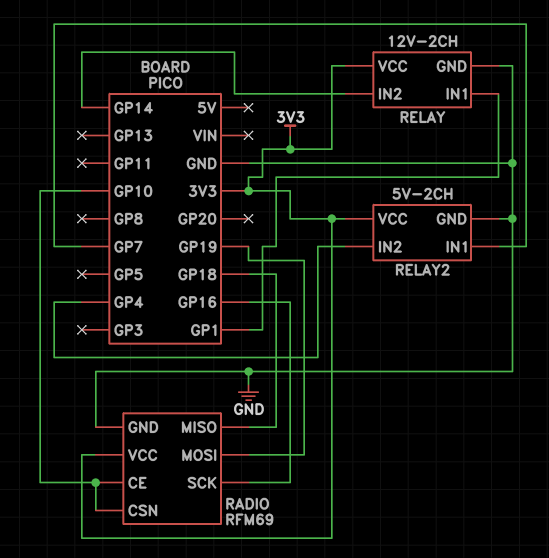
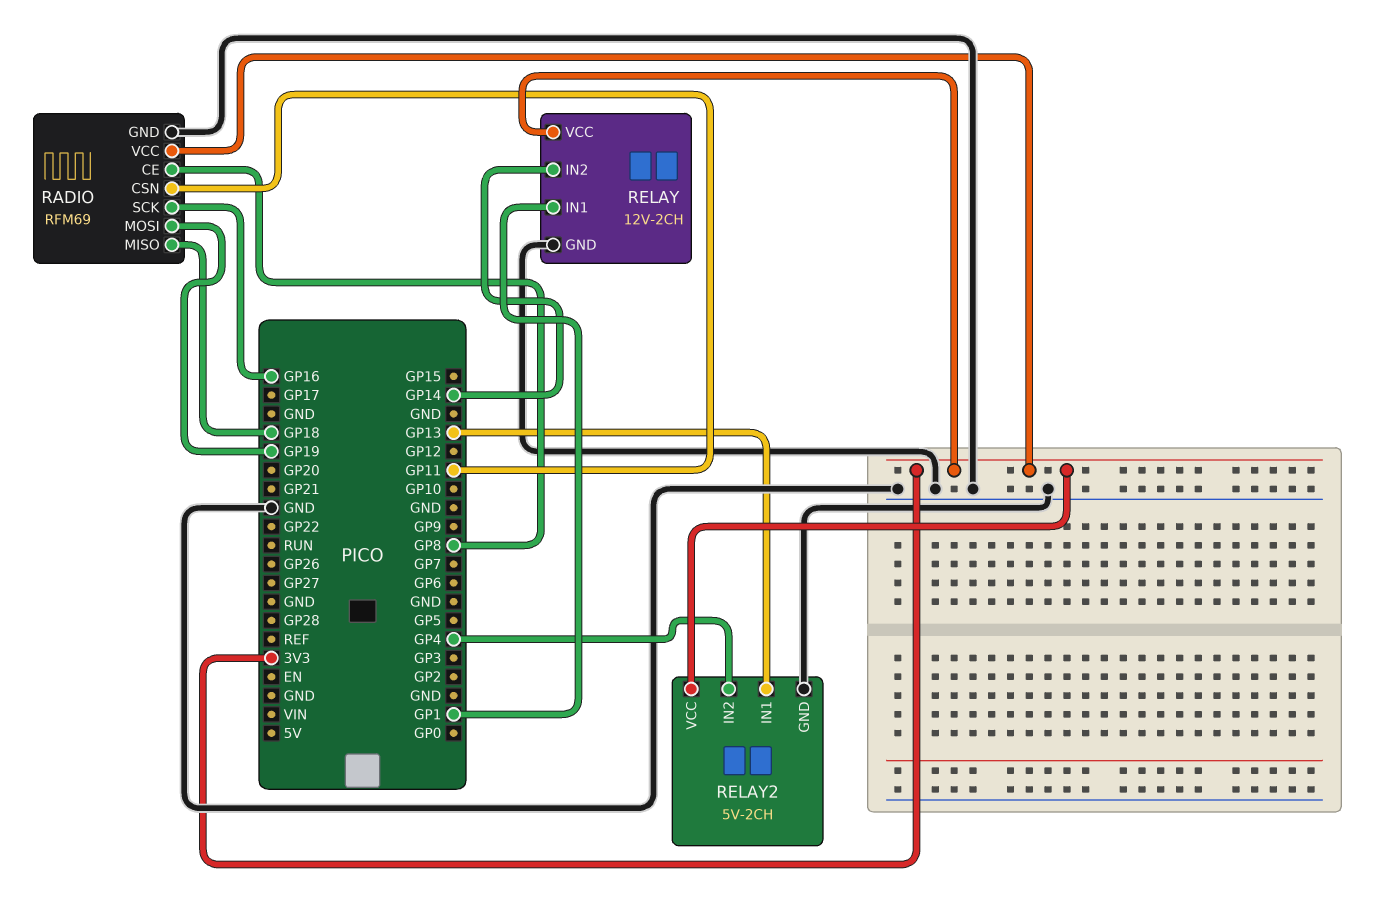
RADIO pin CE: GP10 -> GP8
RADIO pin CSN: GP10 -> GP11
RELAY2 pin IN1: GP7 -> GP13

